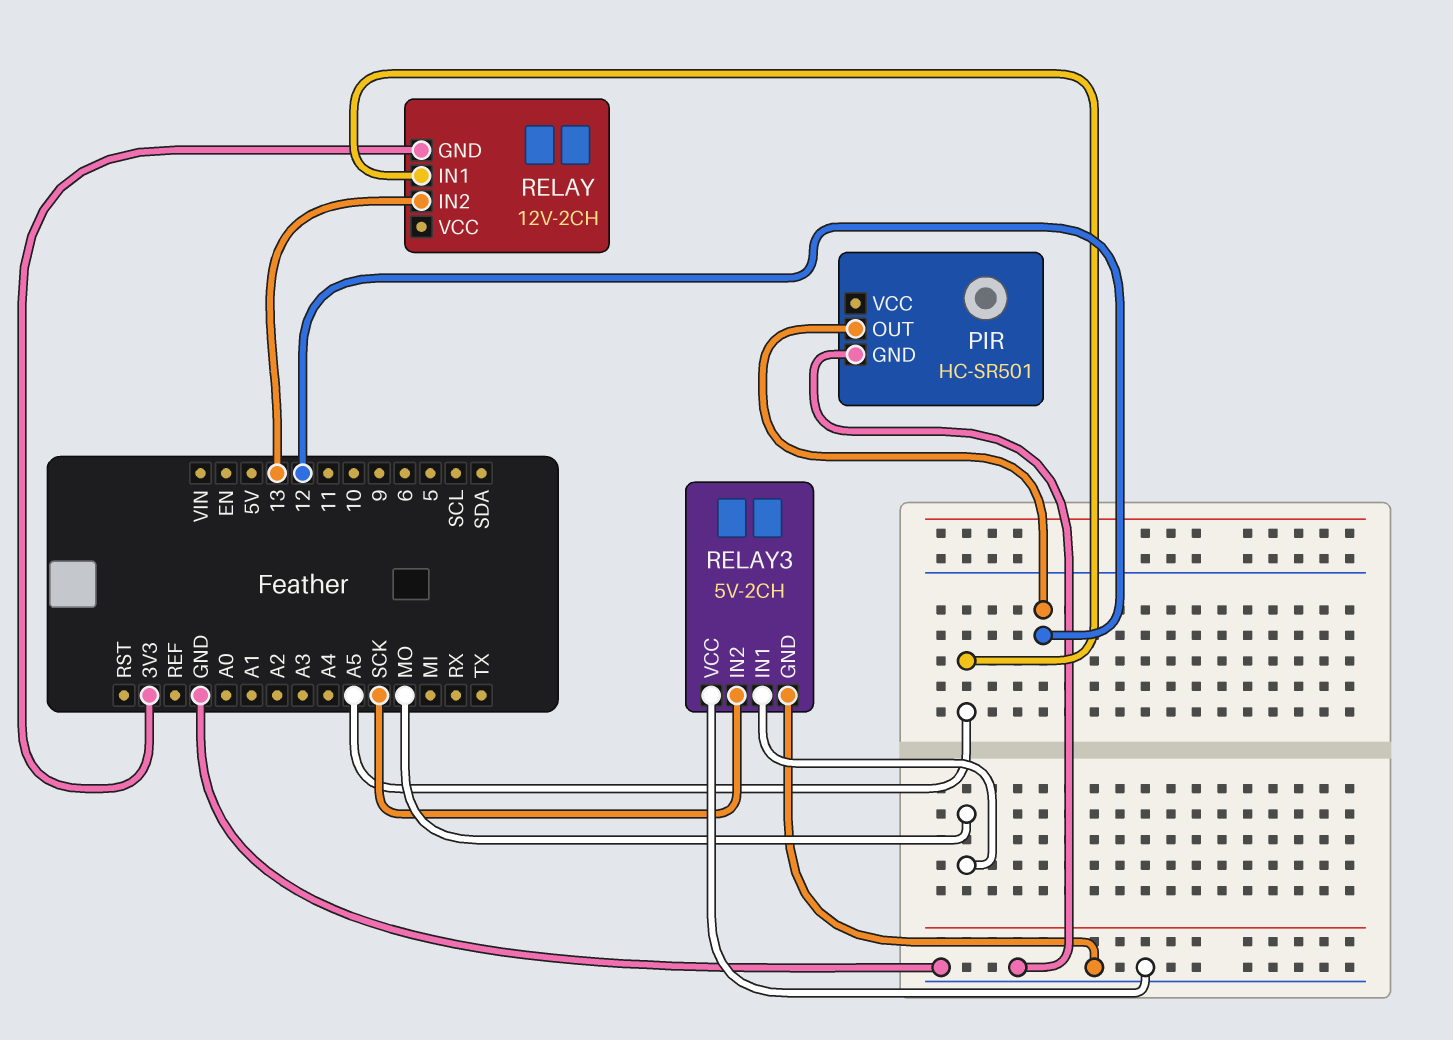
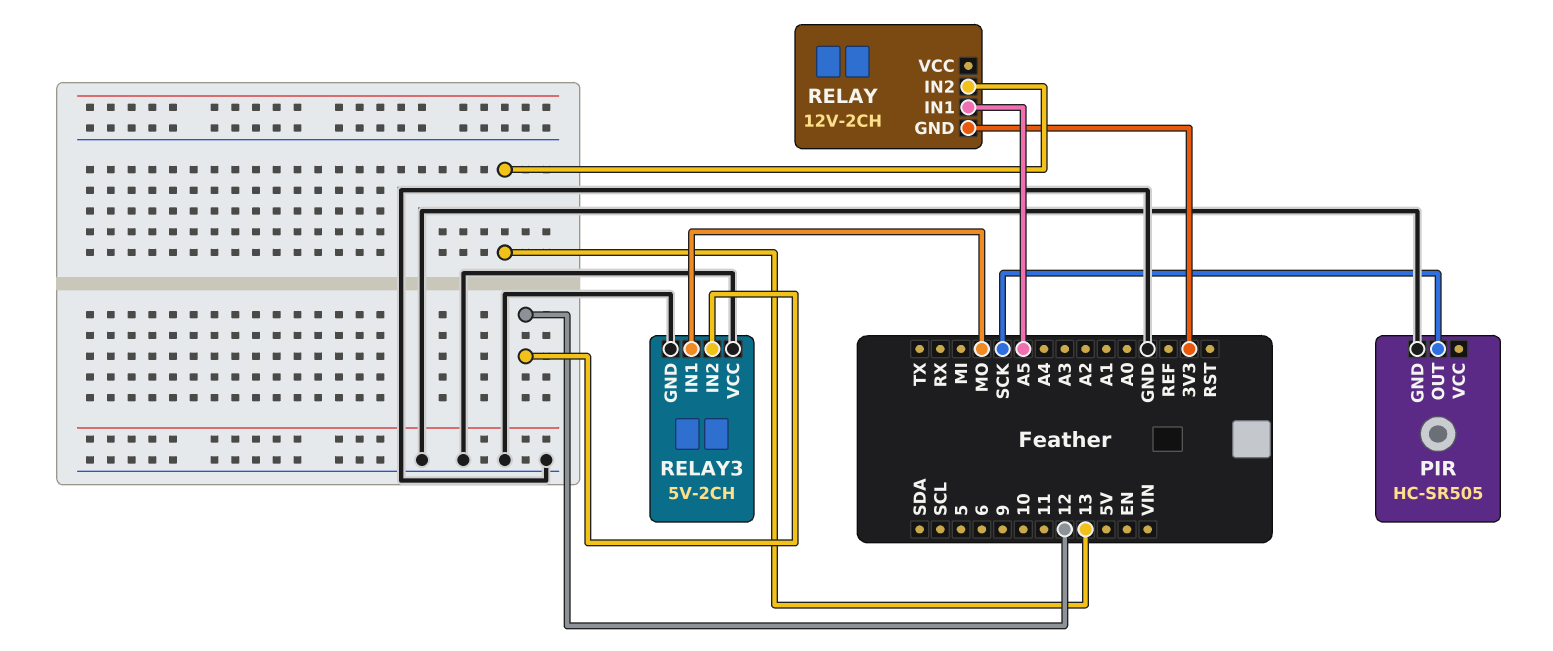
PIR: HC-SR501 -> HC-SR505
PIR pin OUT: 12 -> SCK
RELAY3 pin IN2: SCK -> 12

